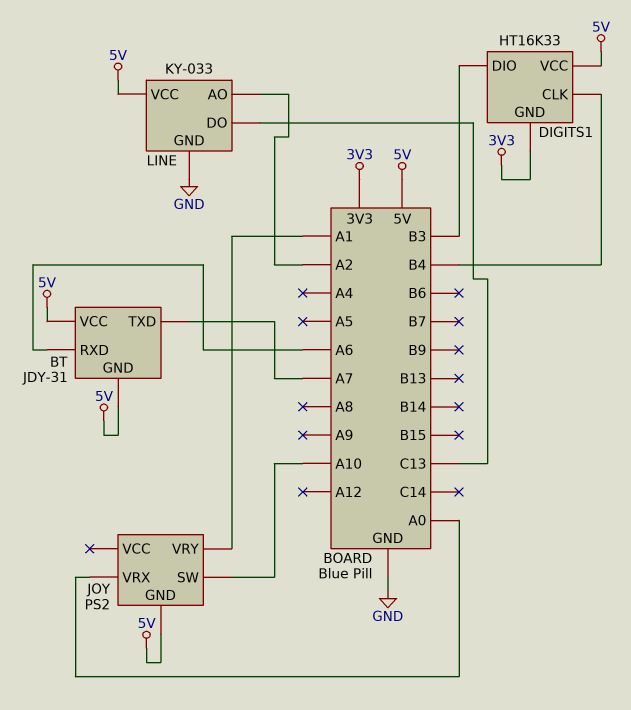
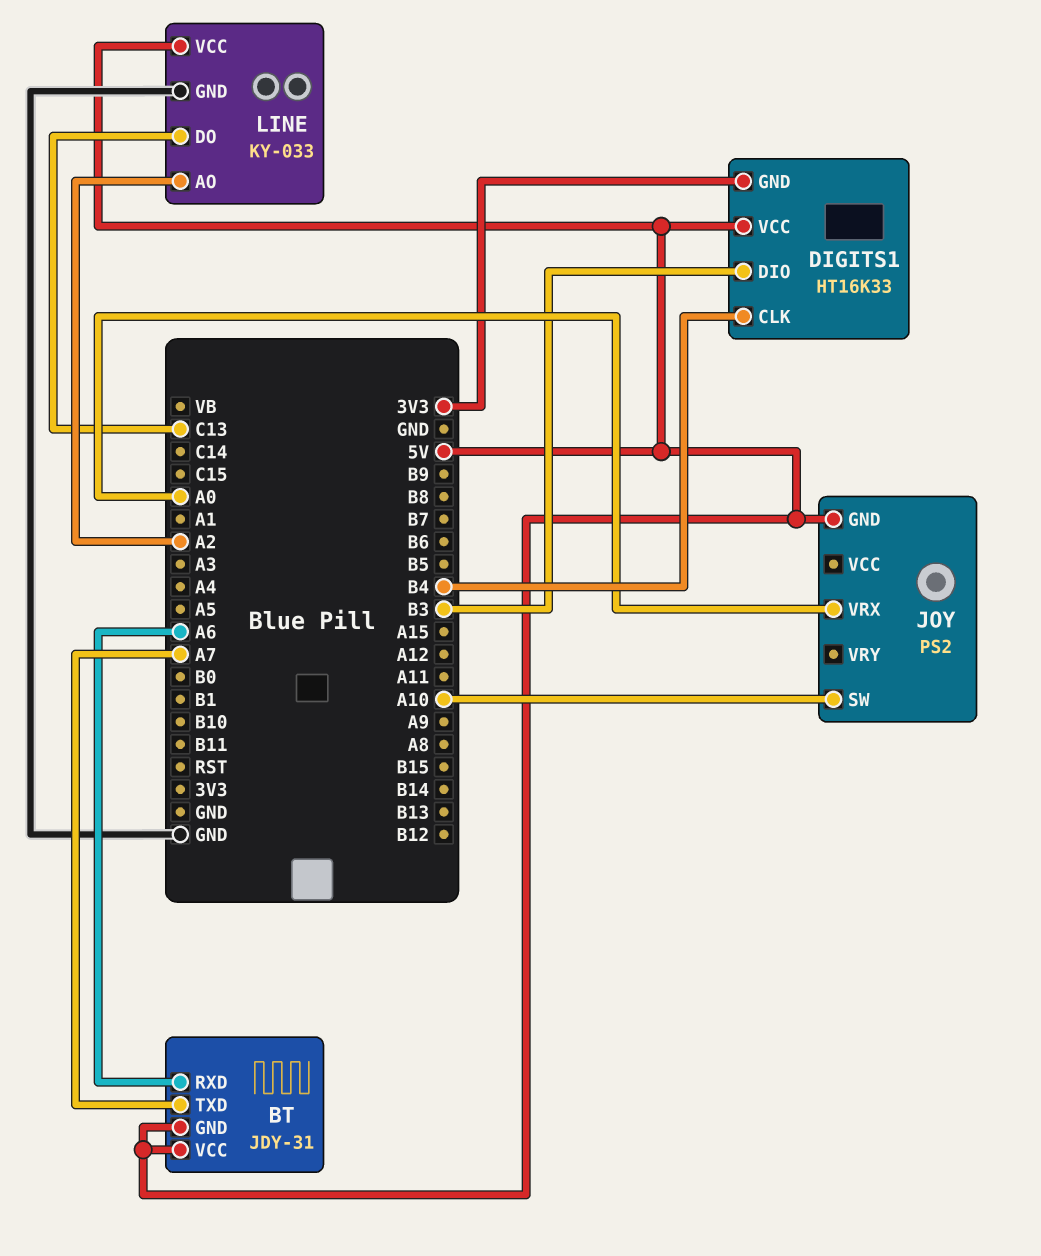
JOY pin VRY: A1 -> none

